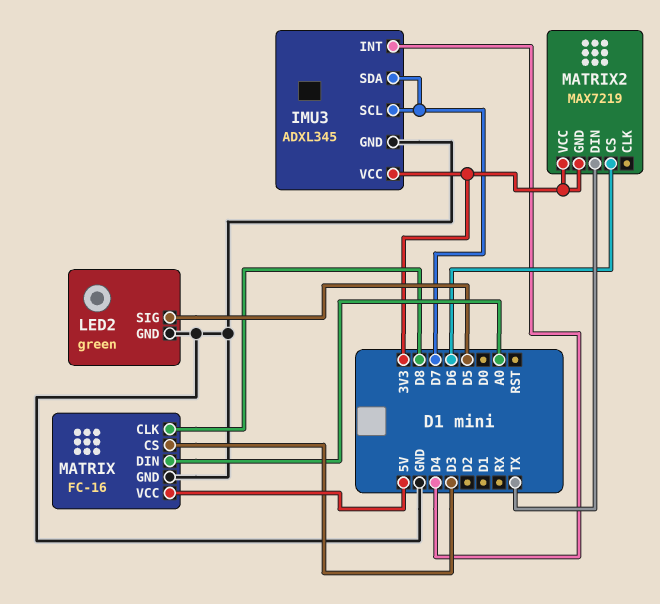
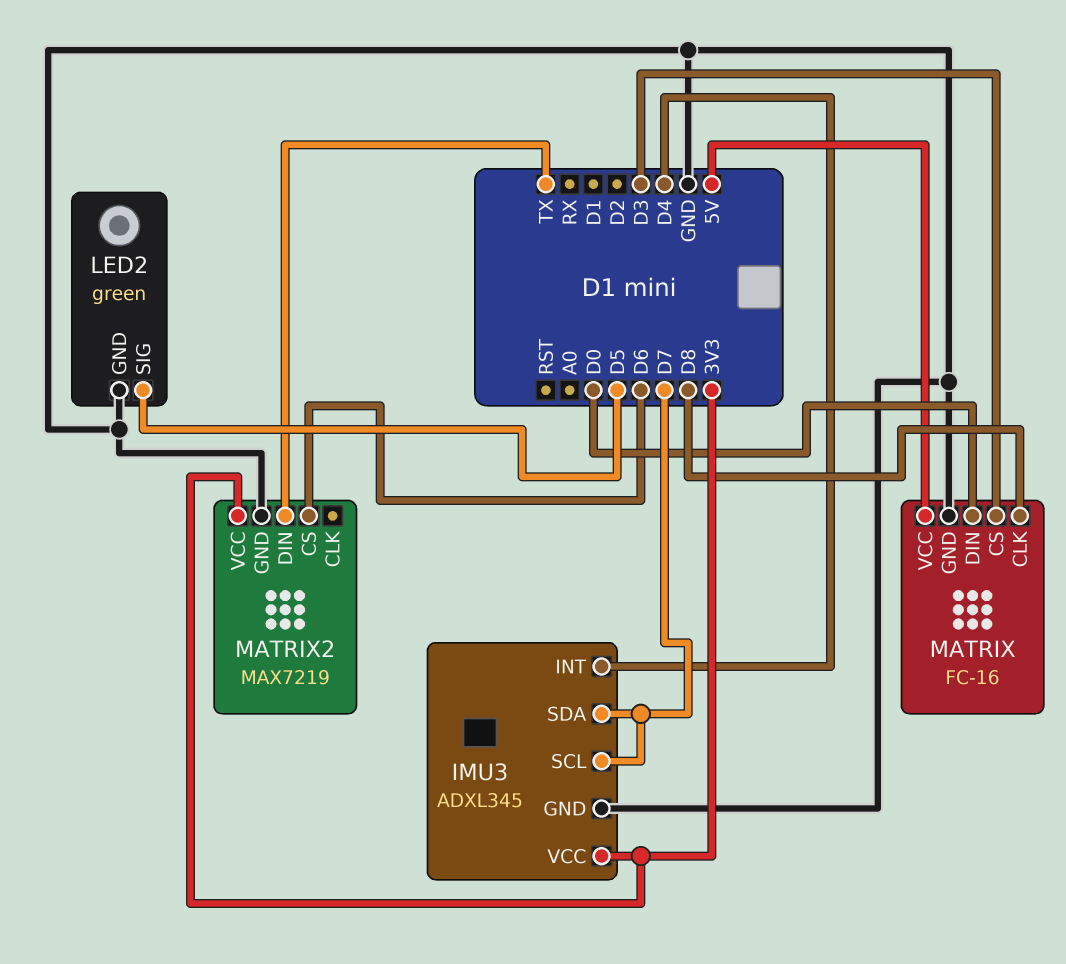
MATRIX pin DIN: A0 -> D0
MATRIX2 pin GND: 3V3 -> GND

